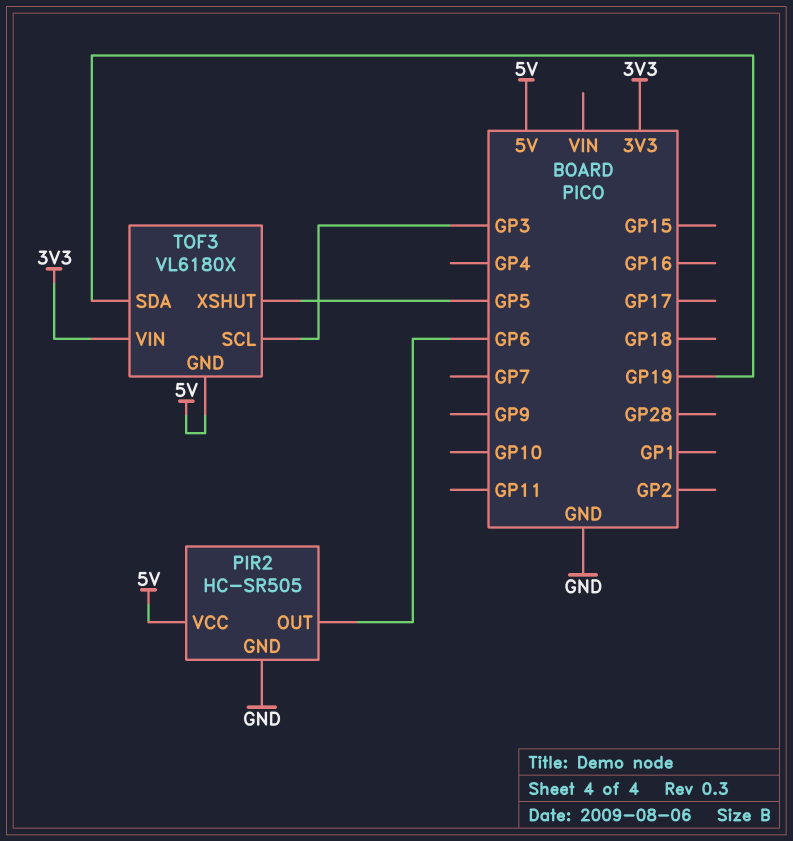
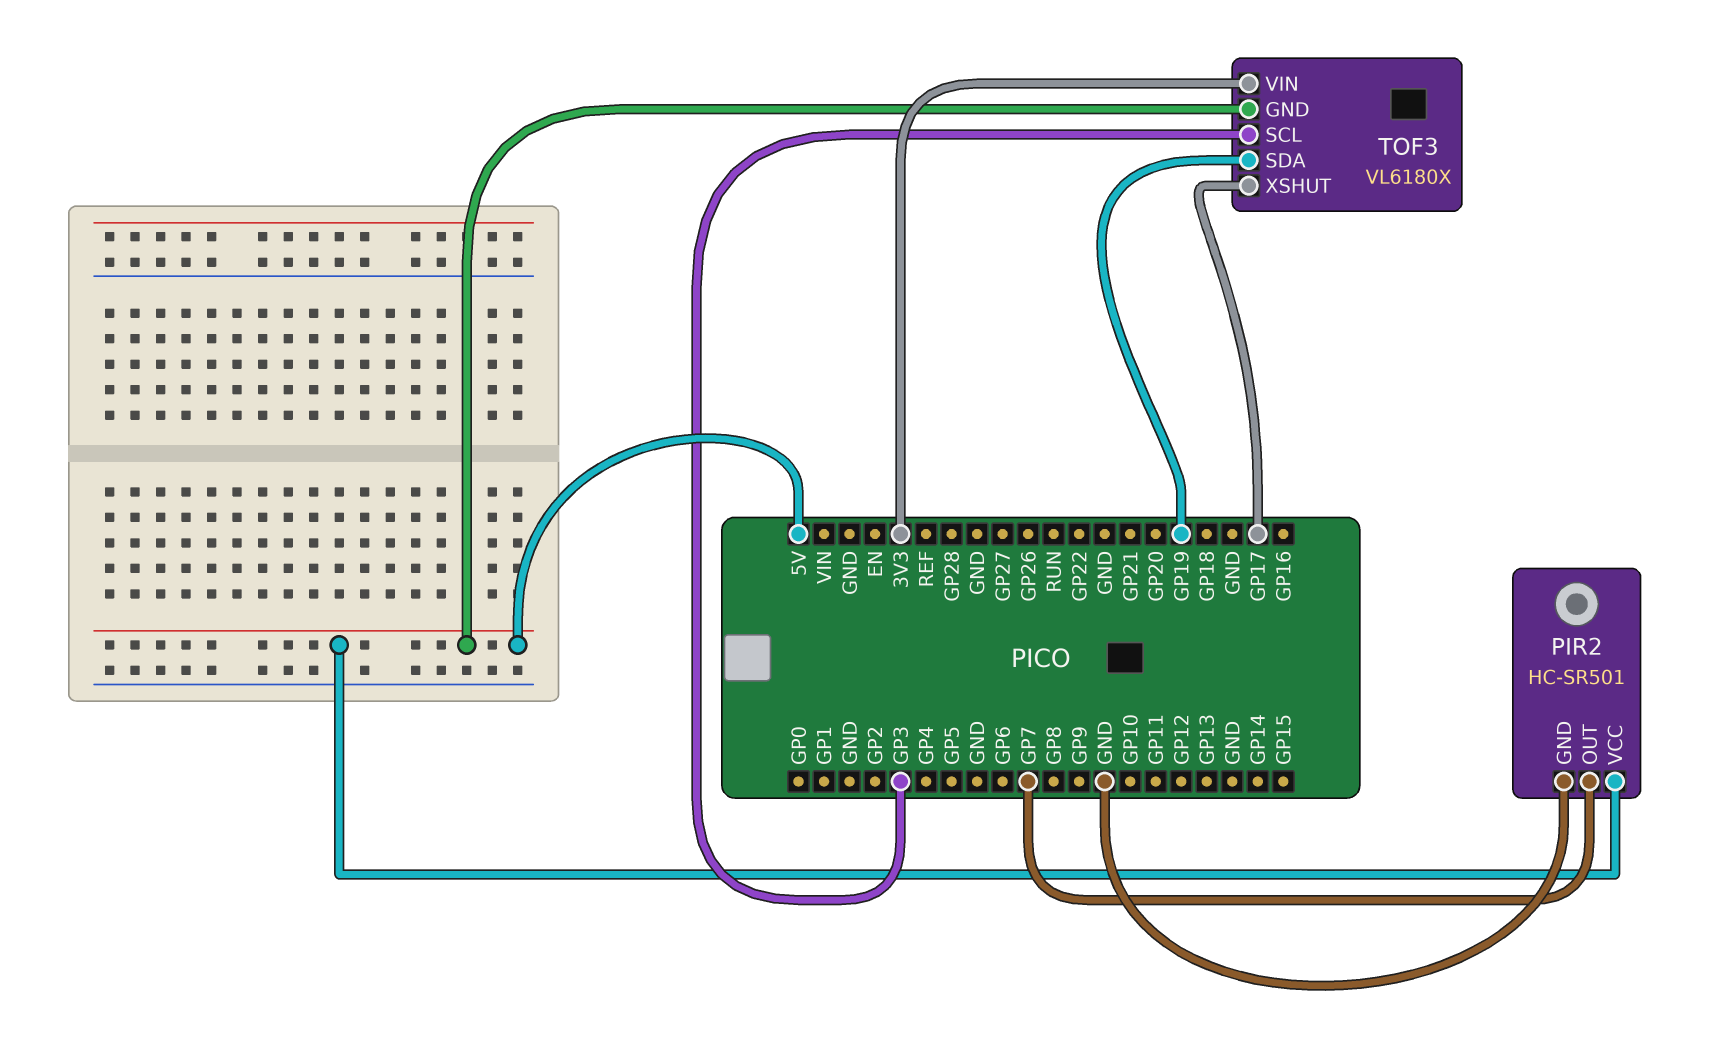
PIR2: HC-SR505 -> HC-SR501
PIR2 pin OUT: GP6 -> GP7
TOF3 pin XSHUT: GP5 -> GP17

